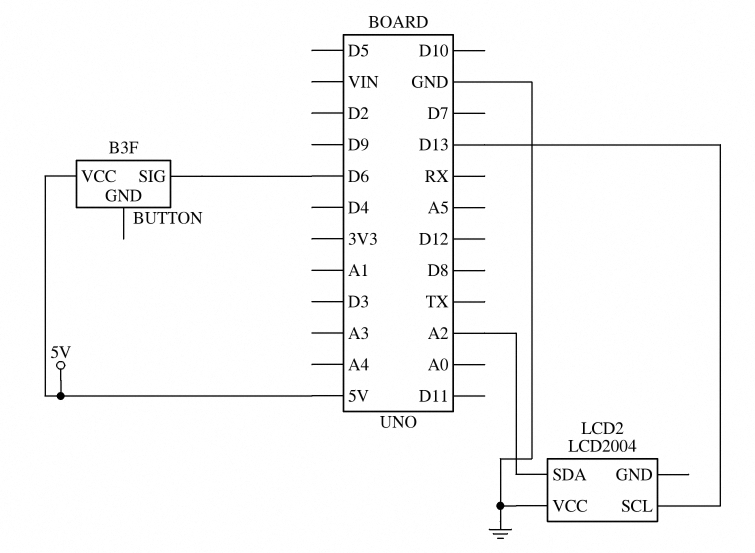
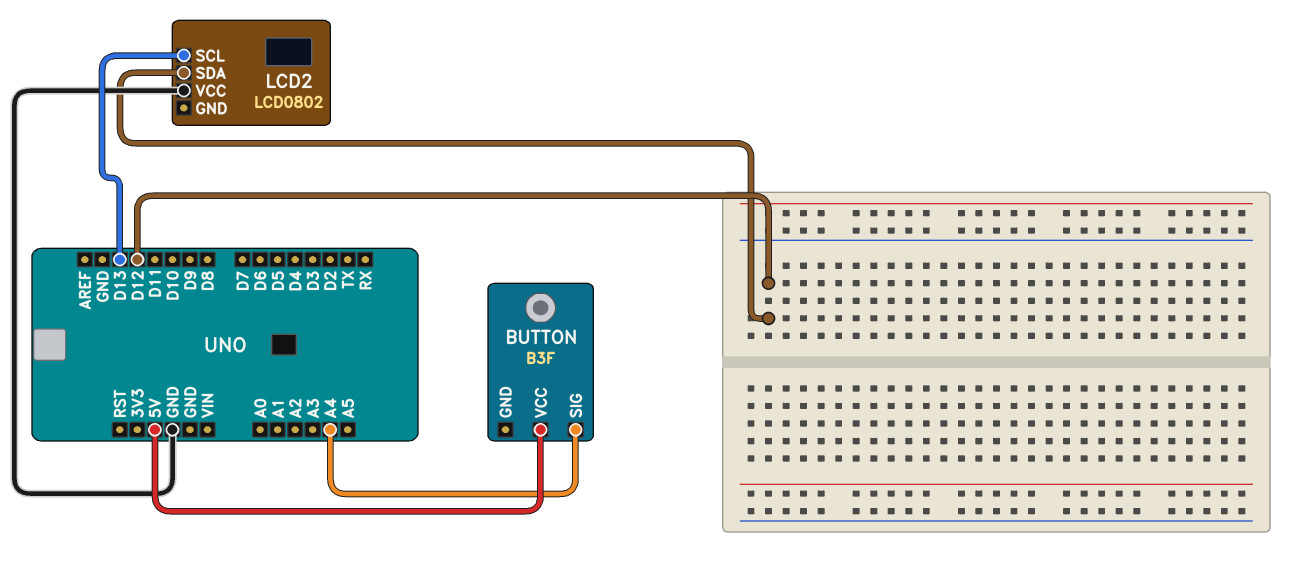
BUTTON pin SIG: D6 -> A4
LCD2: LCD2004 -> LCD0802
LCD2 pin SDA: A2 -> D12

